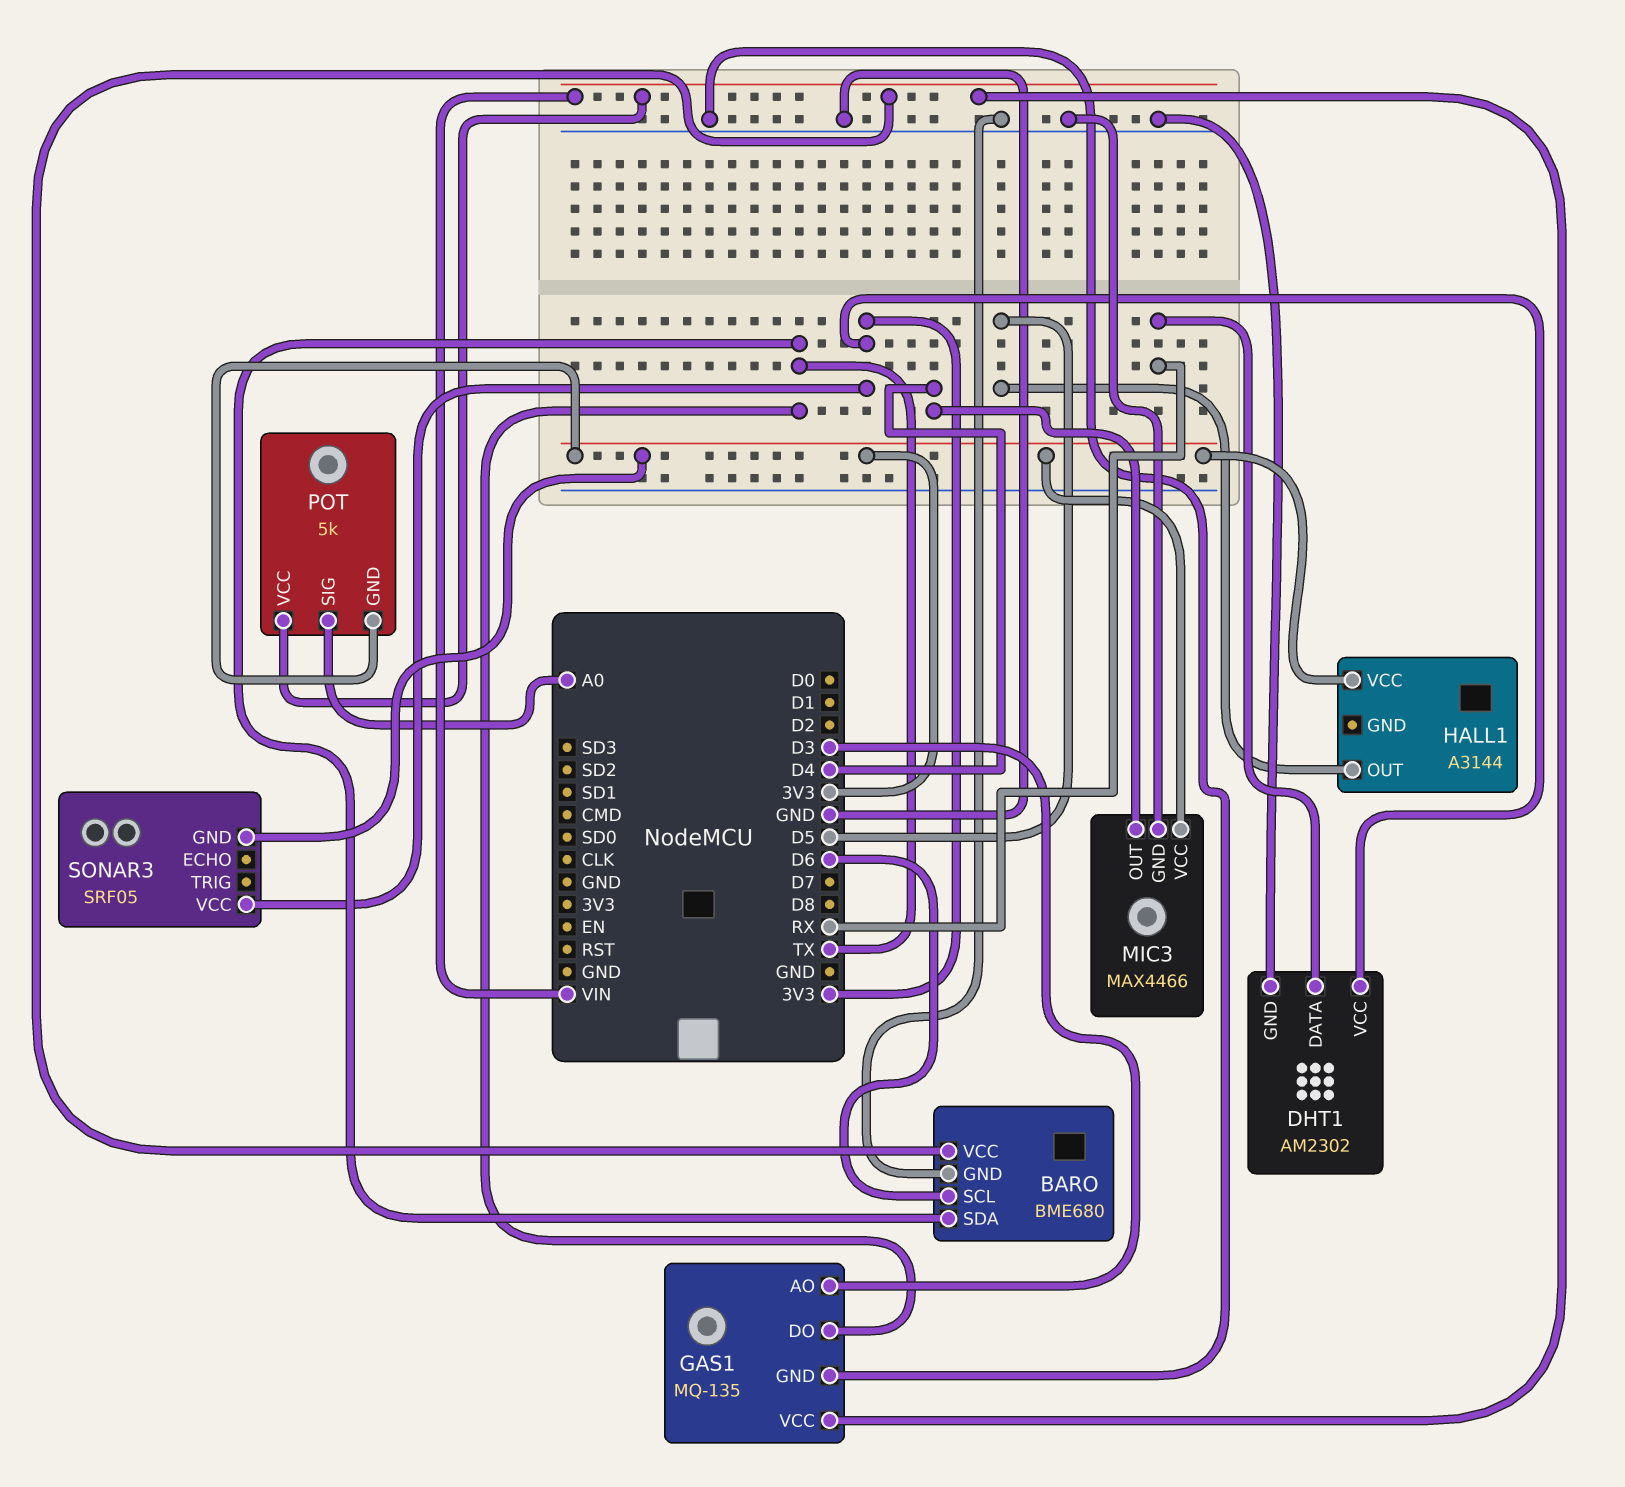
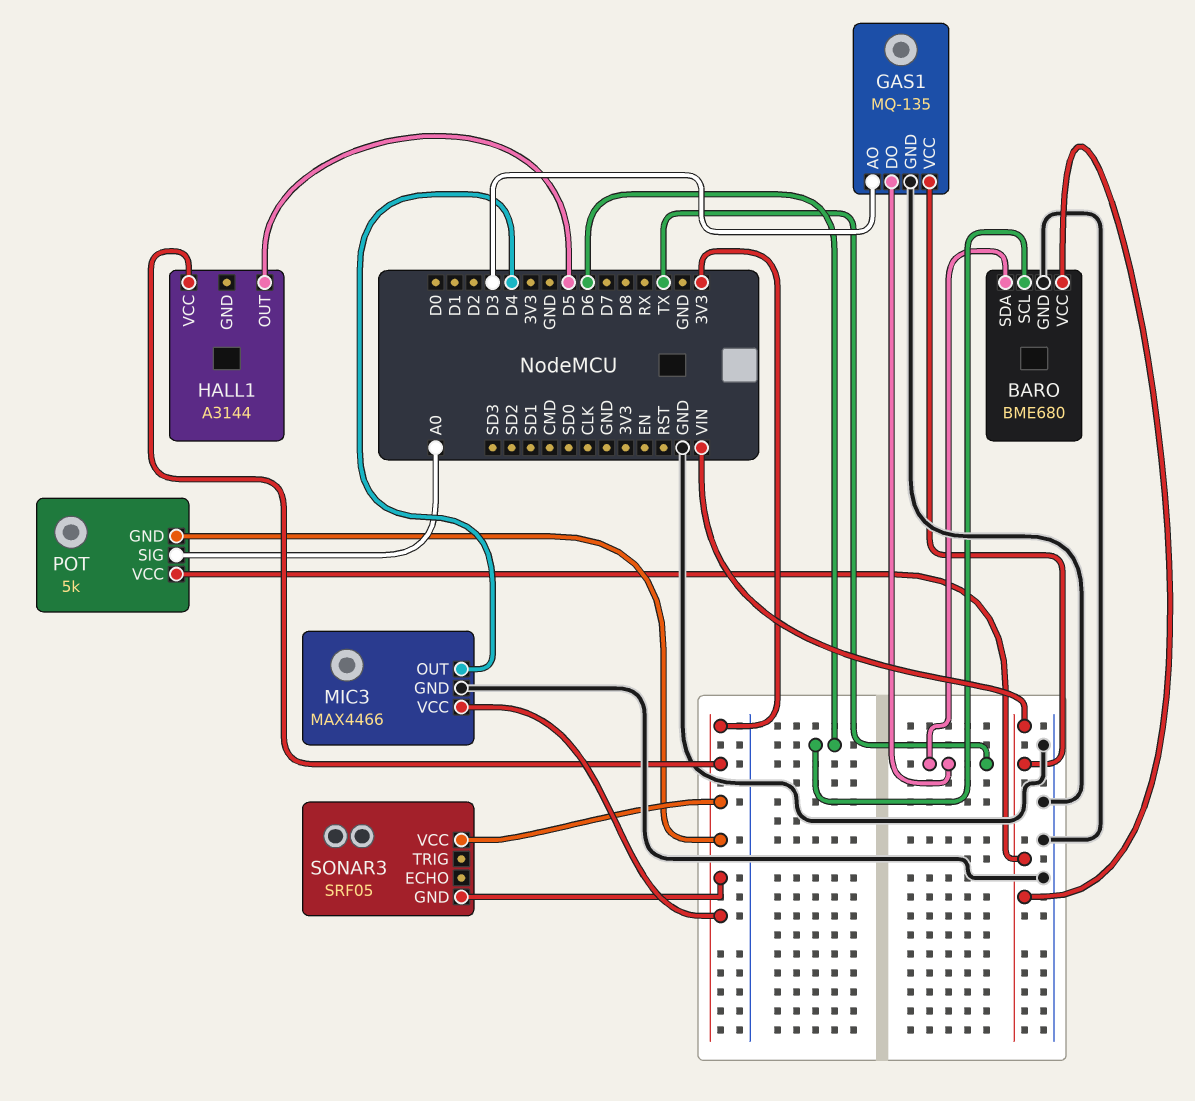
DHT1: AM2302 -> none
DHT1 pin DATA: RX -> none
DHT1 pin GND: GND -> none
DHT1 pin VCC: 3V3 -> none

